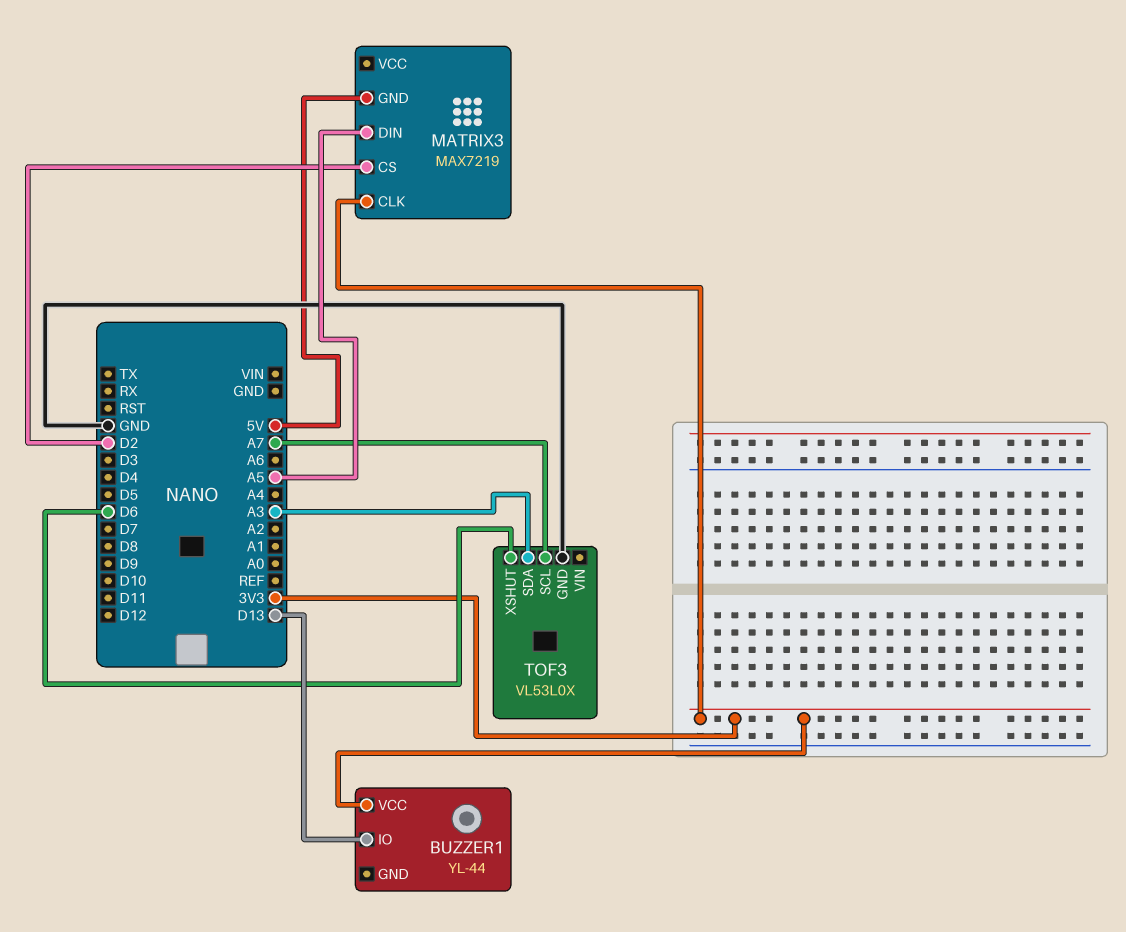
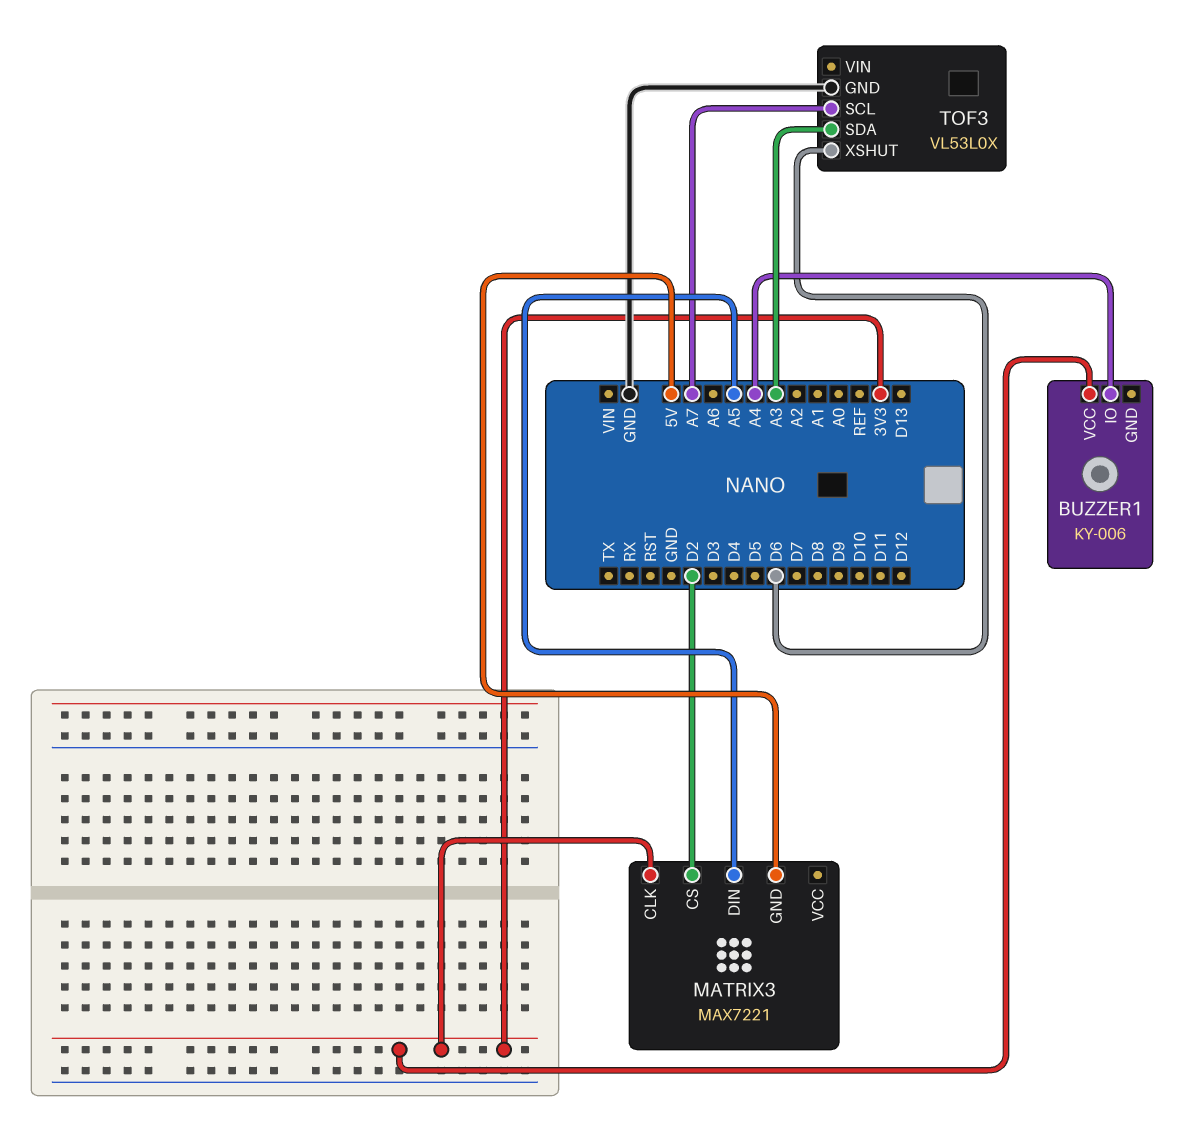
BUZZER1: YL-44 -> KY-006
BUZZER1 pin IO: D13 -> A4
MATRIX3: MAX7219 -> MAX7221

